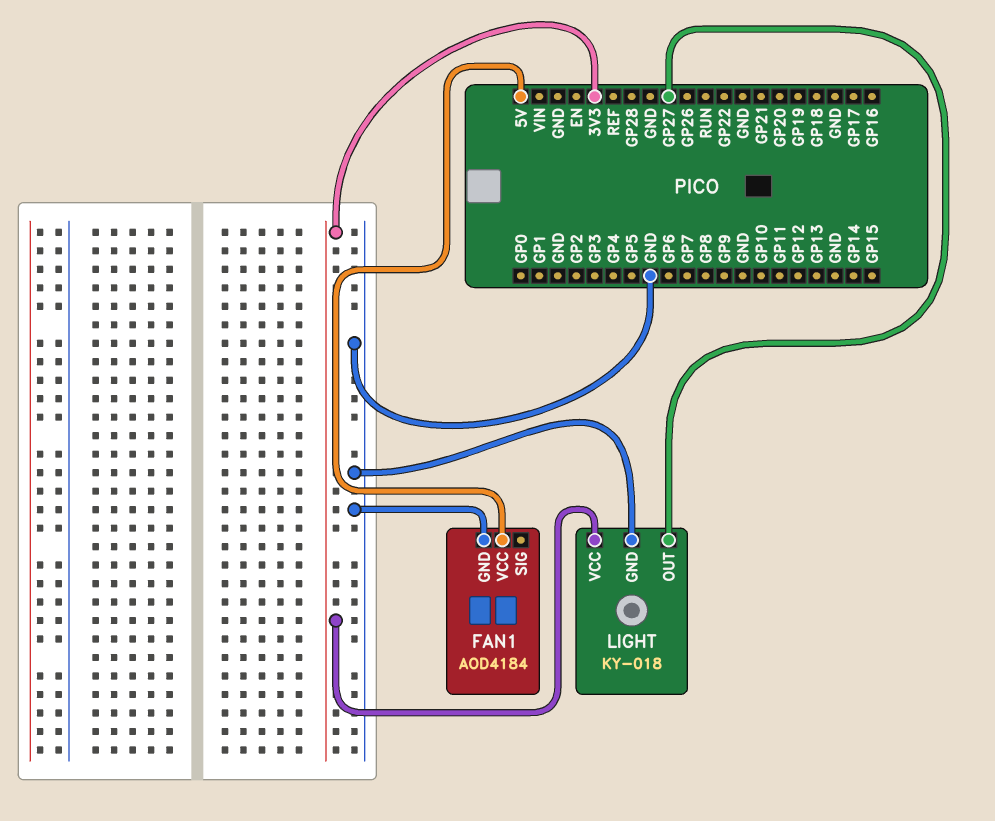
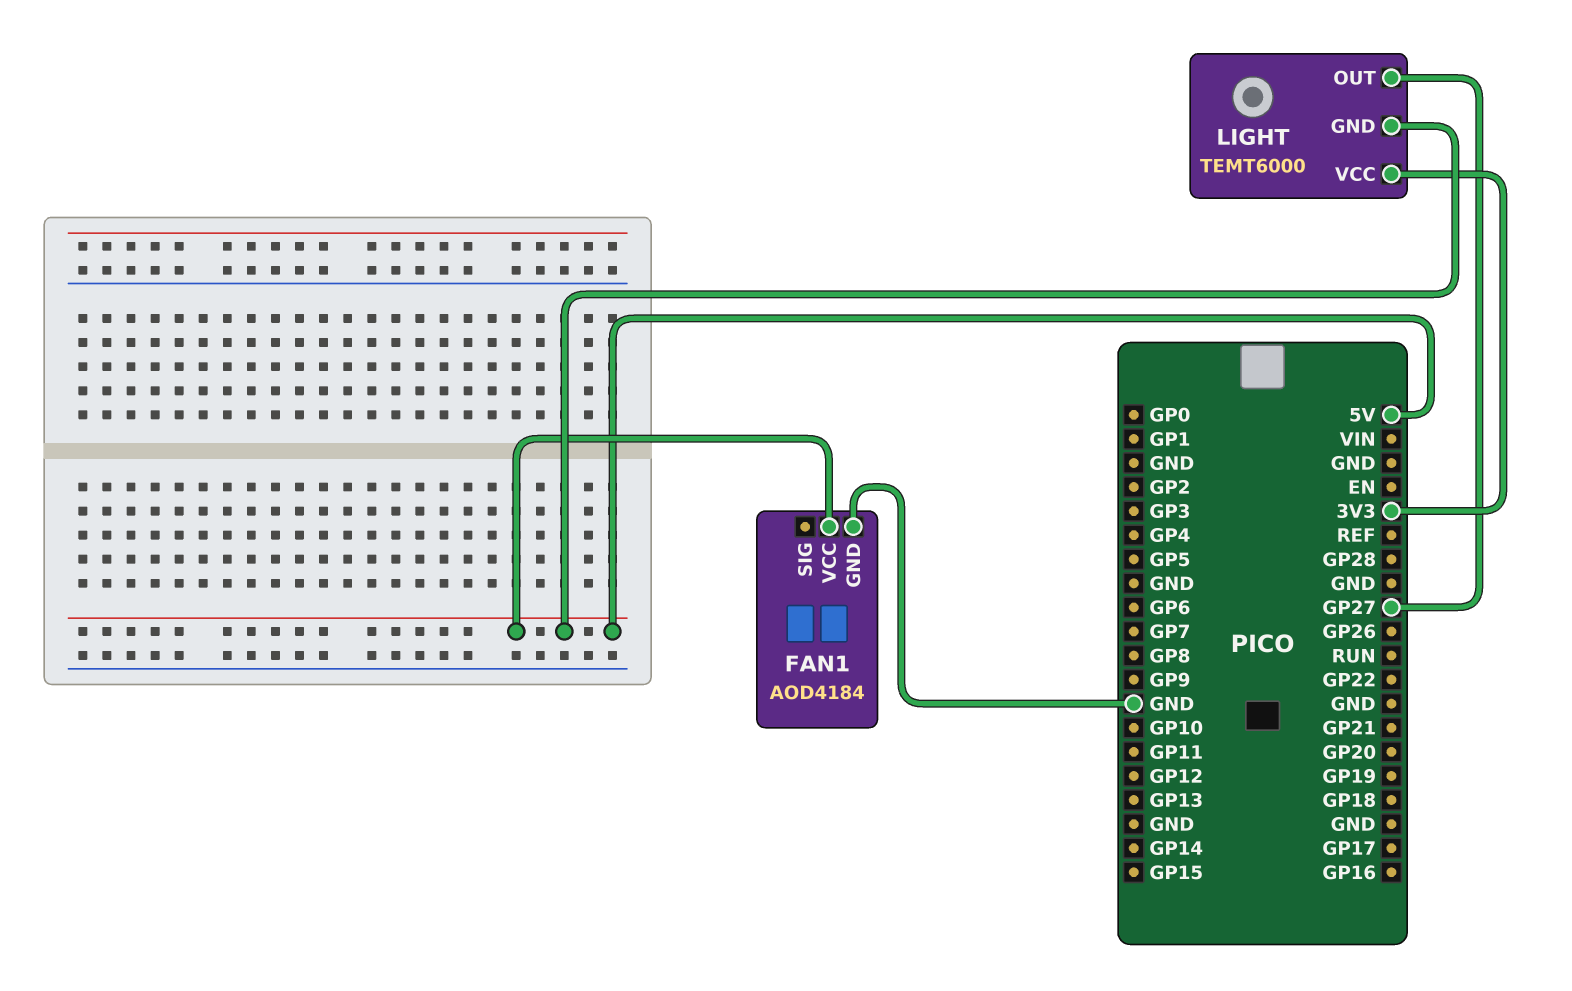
LIGHT: KY-018 -> TEMT6000
LIGHT pin GND: GND -> 5V

